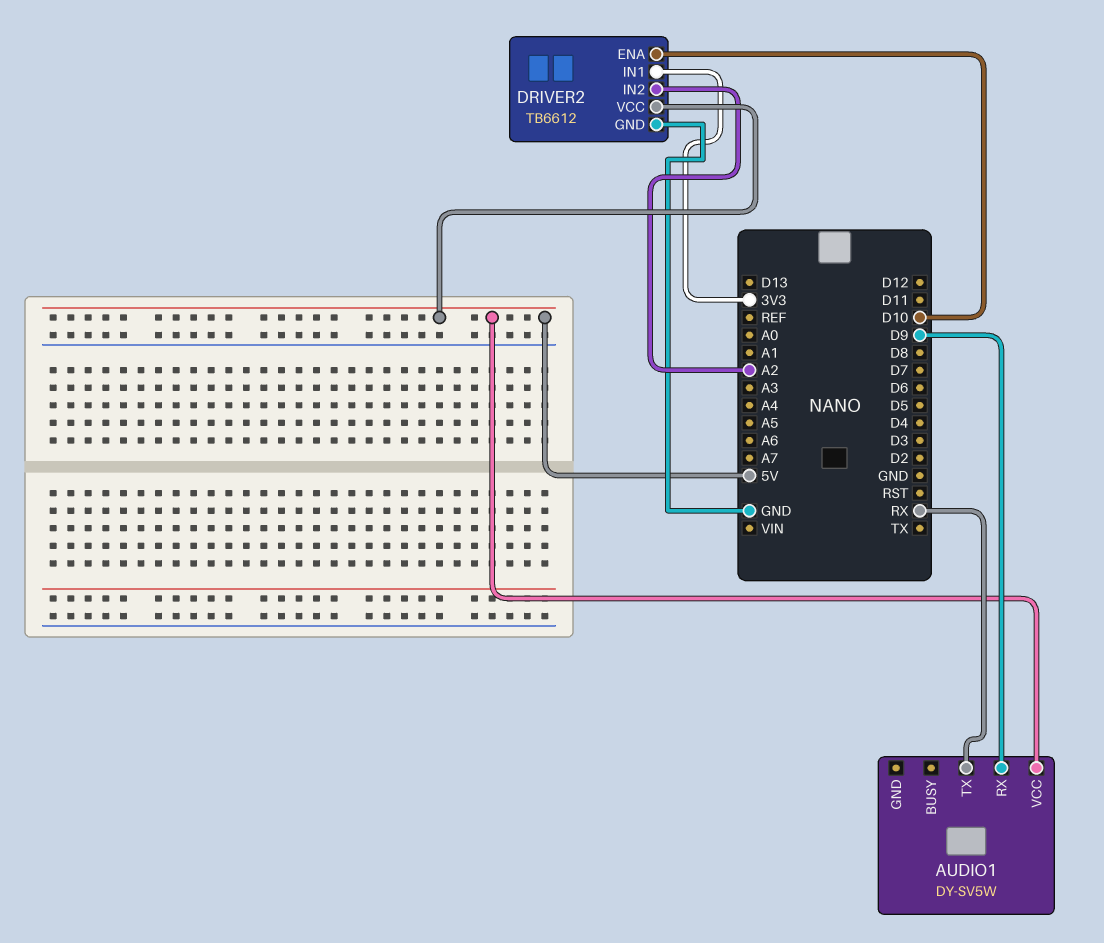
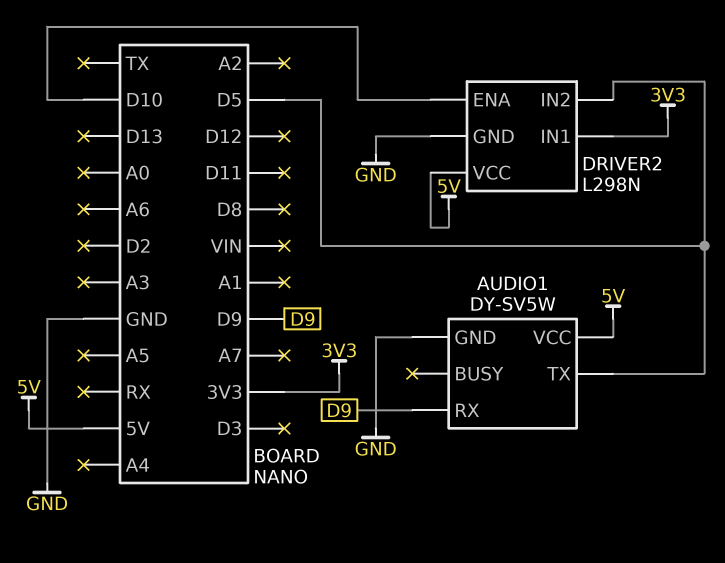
AUDIO1 pin GND: none -> GND
AUDIO1 pin TX: RX -> D5
DRIVER2: TB6612 -> L298N
DRIVER2 pin IN2: A2 -> D5

